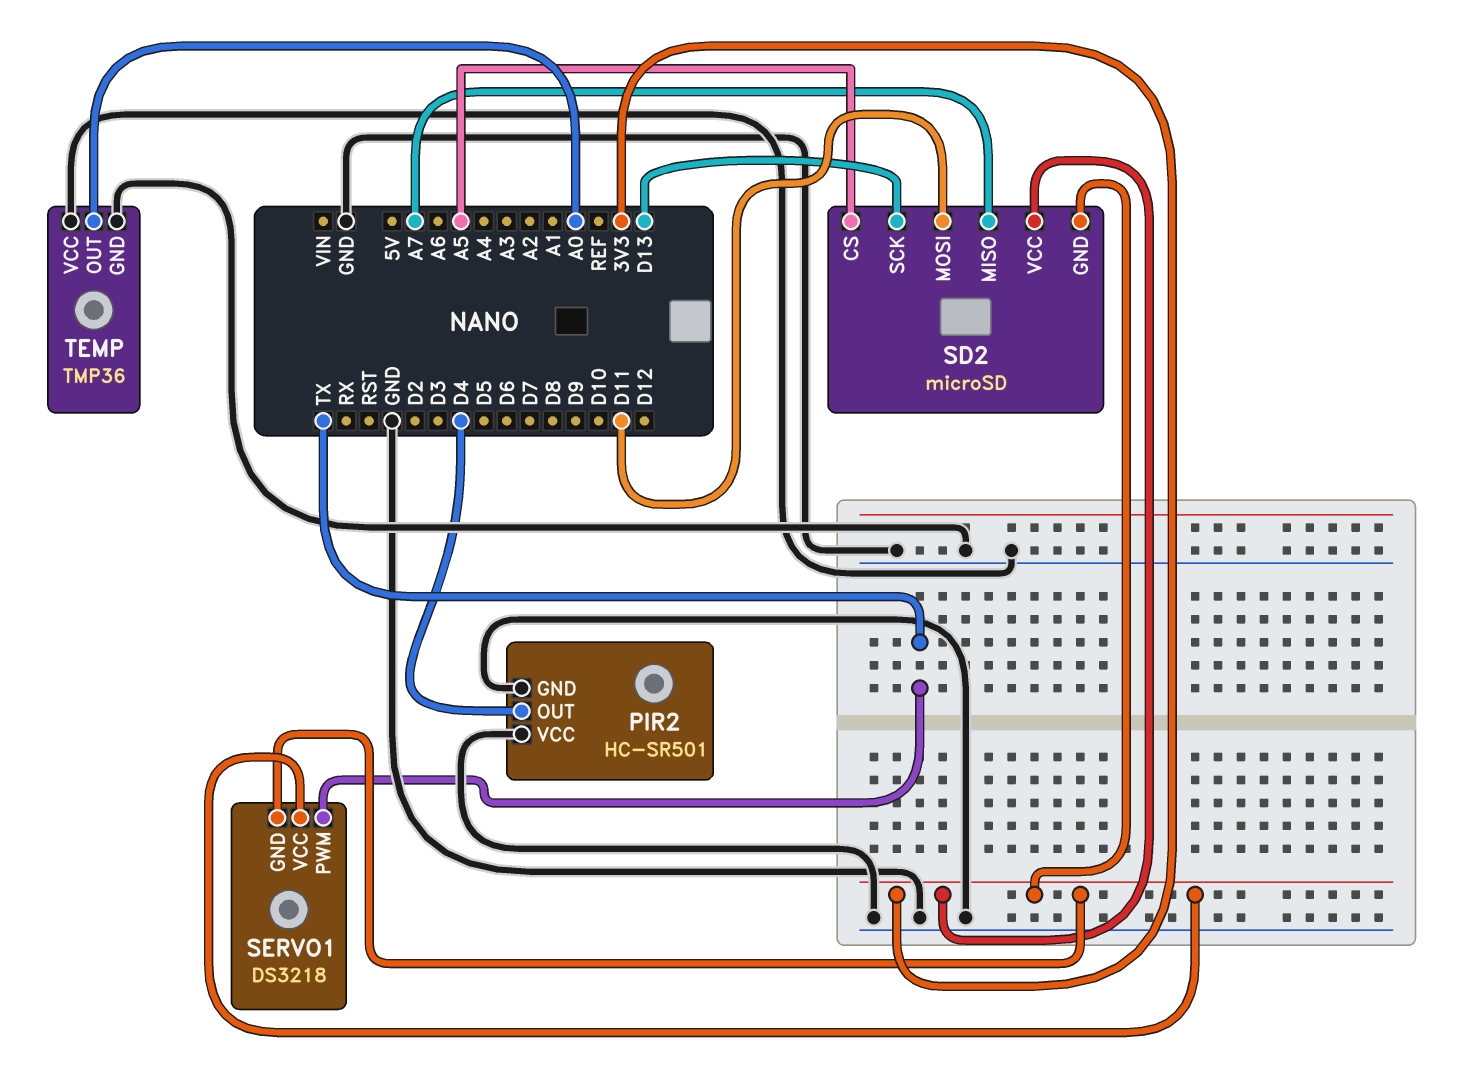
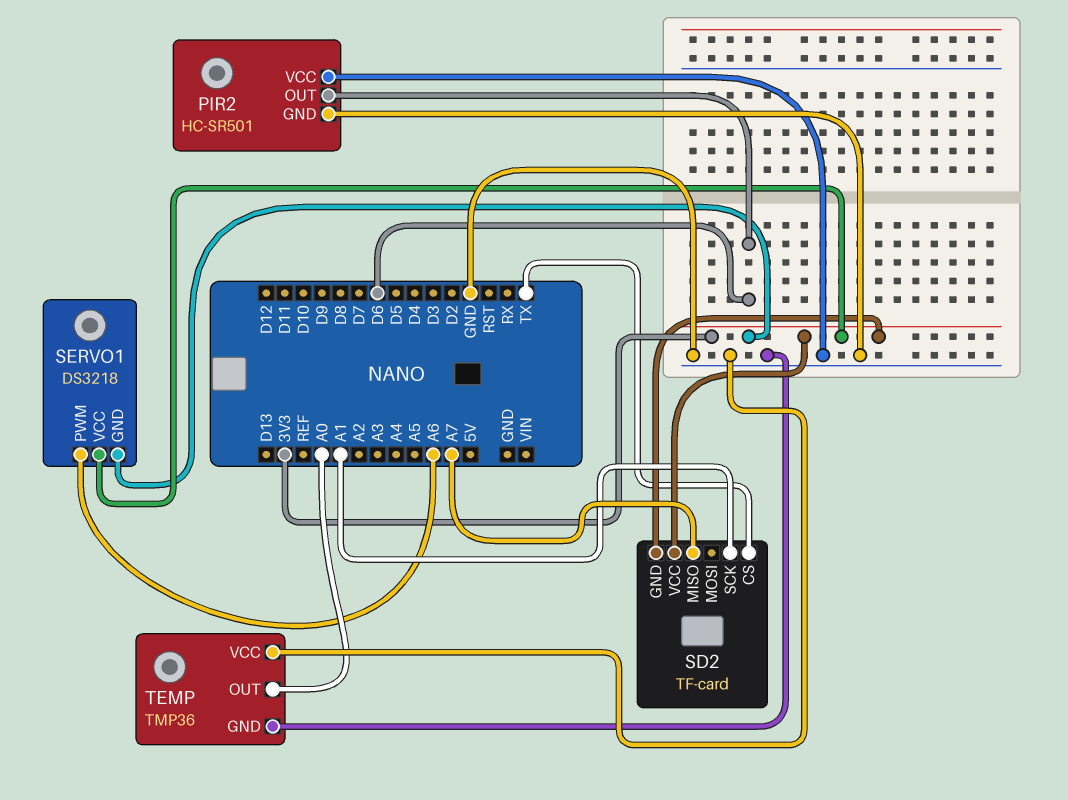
PIR2 pin OUT: D4 -> D6
SD2: microSD -> TF-card
SD2 pin CS: A5 -> TX
SD2 pin MOSI: D11 -> none
SD2 pin SCK: D13 -> A1
SERVO1 pin PWM: TX -> A6

